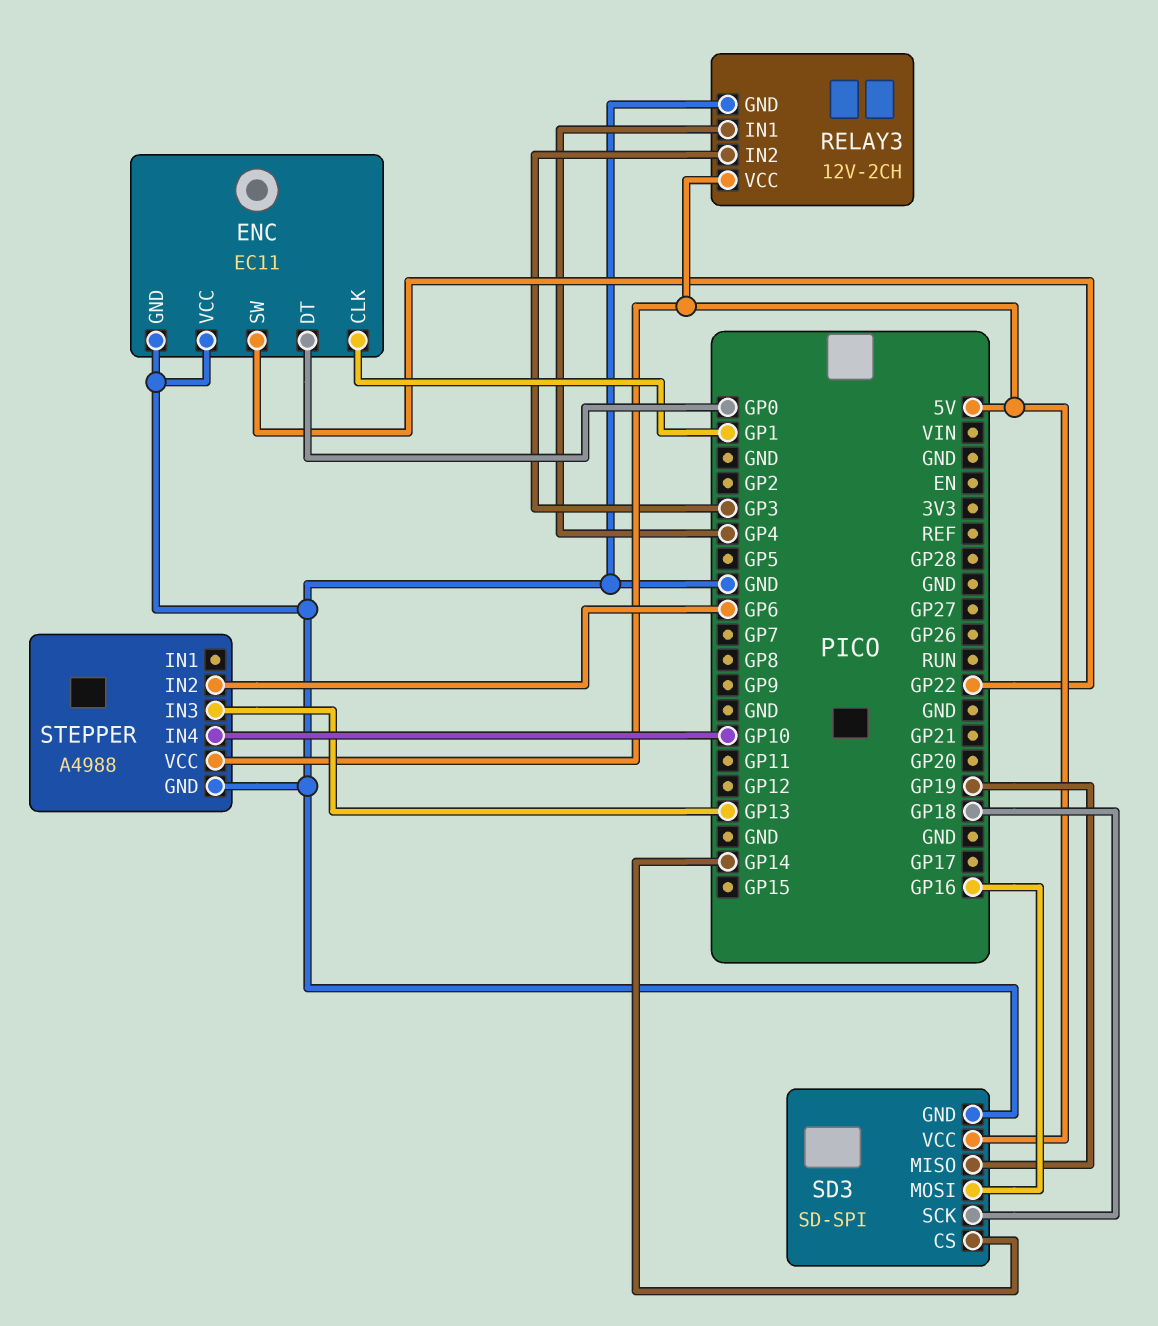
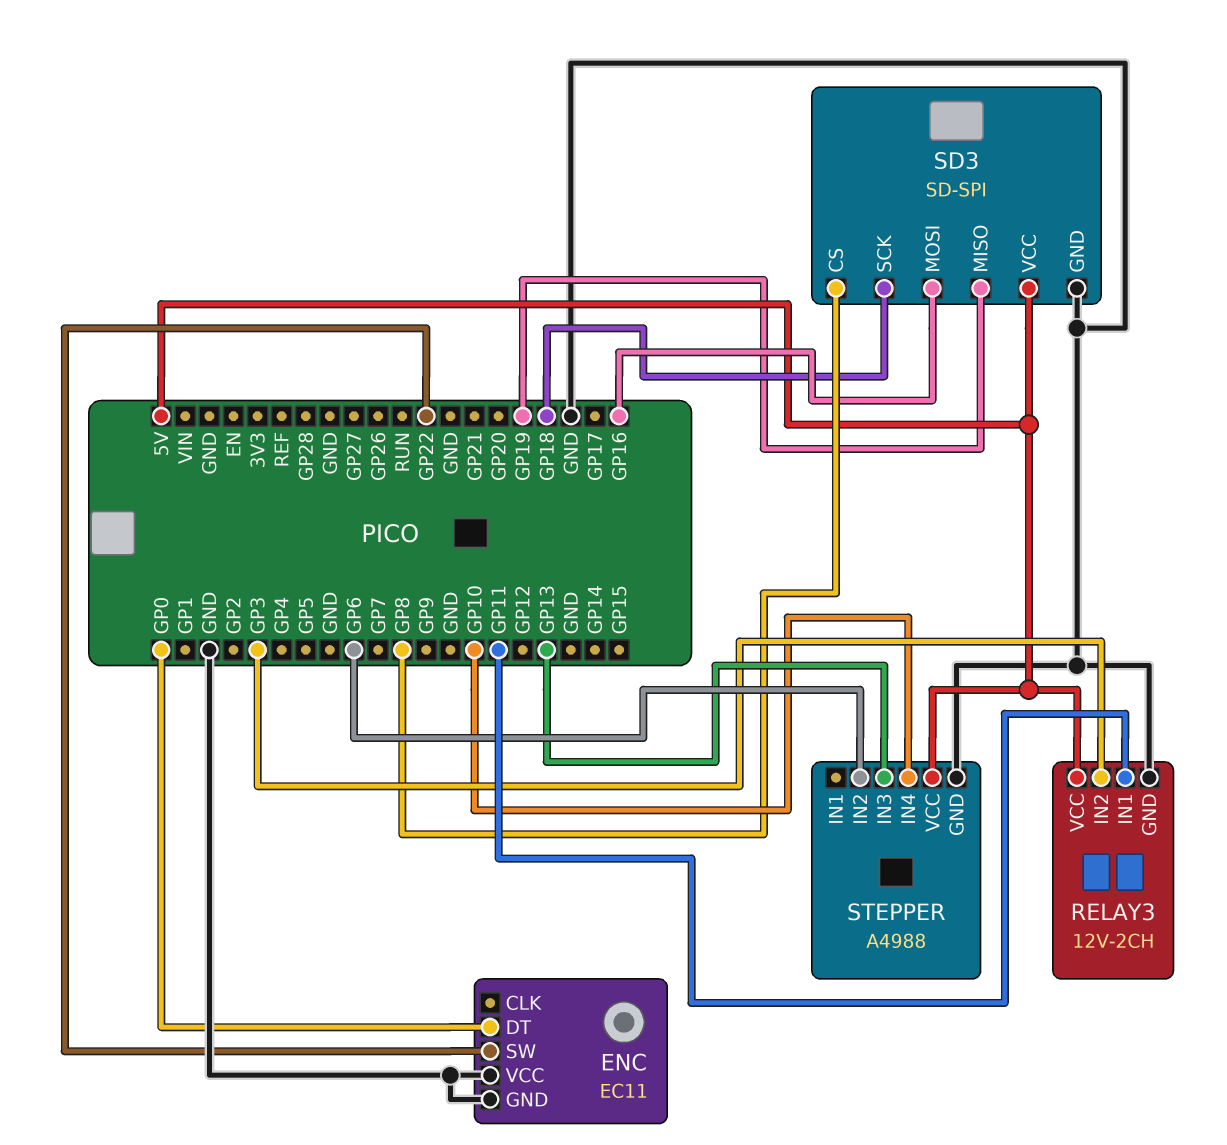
ENC pin CLK: GP1 -> none
RELAY3 pin IN1: GP4 -> GP11
SD3 pin CS: GP14 -> GP8

